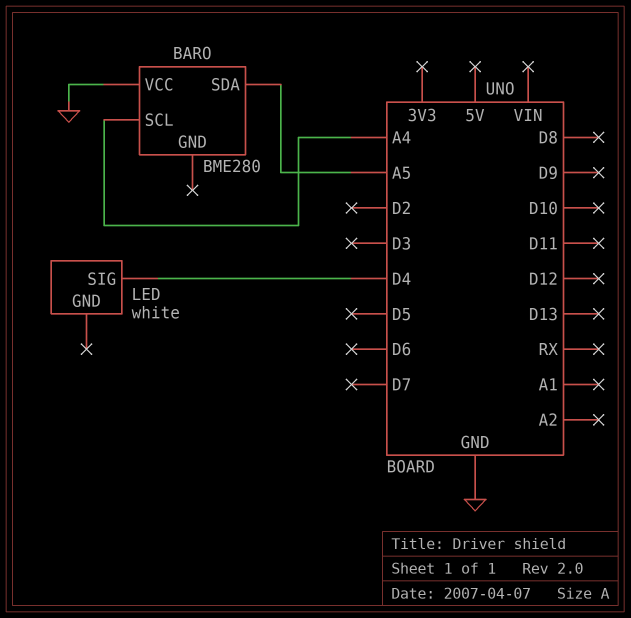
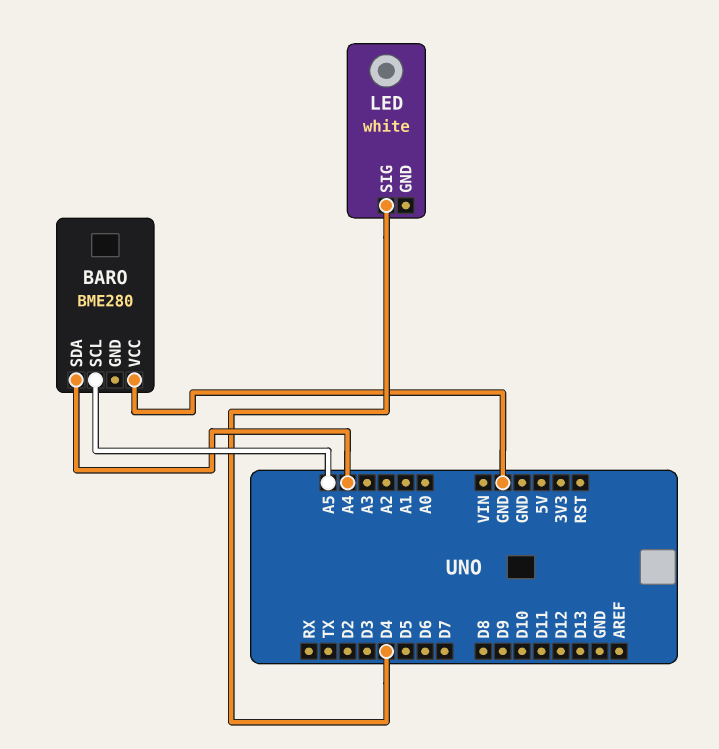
BARO pin SCL: A4 -> A5
BARO pin SDA: A5 -> A4

